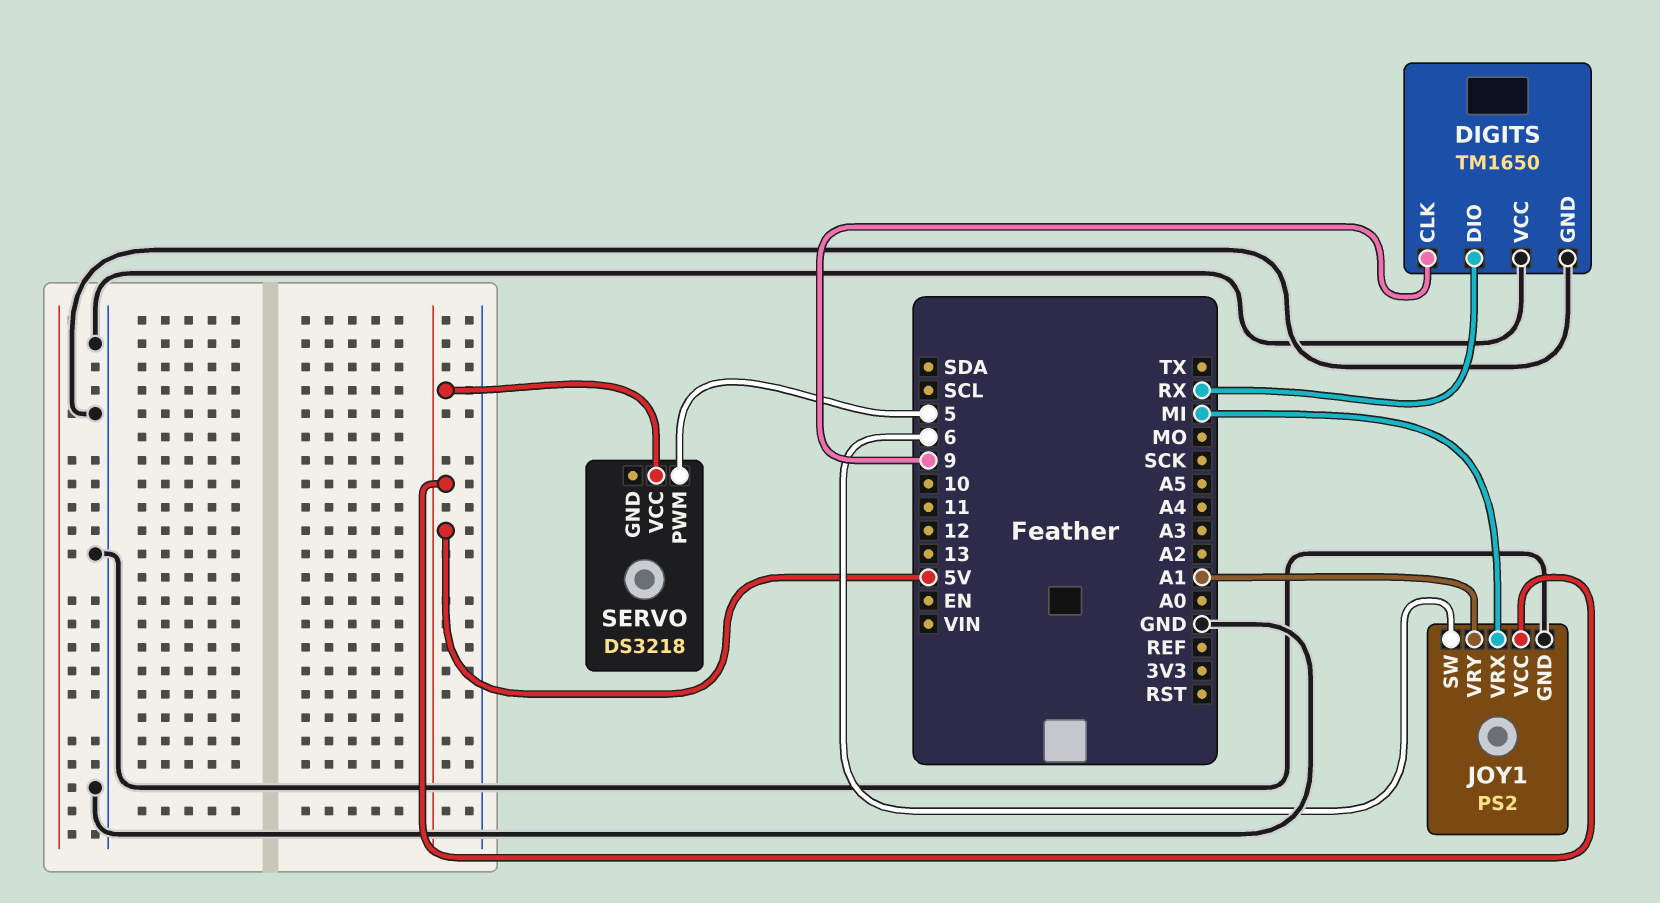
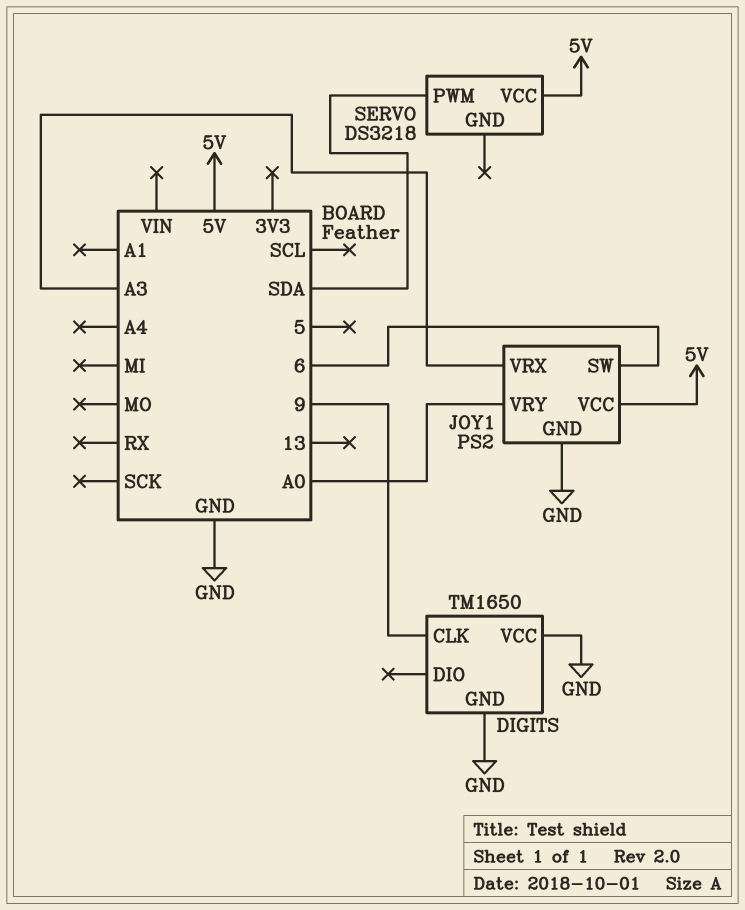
DIGITS pin DIO: RX -> none
JOY1 pin VRX: MI -> A3
JOY1 pin VRY: A1 -> A0
SERVO pin PWM: 5 -> SDA

